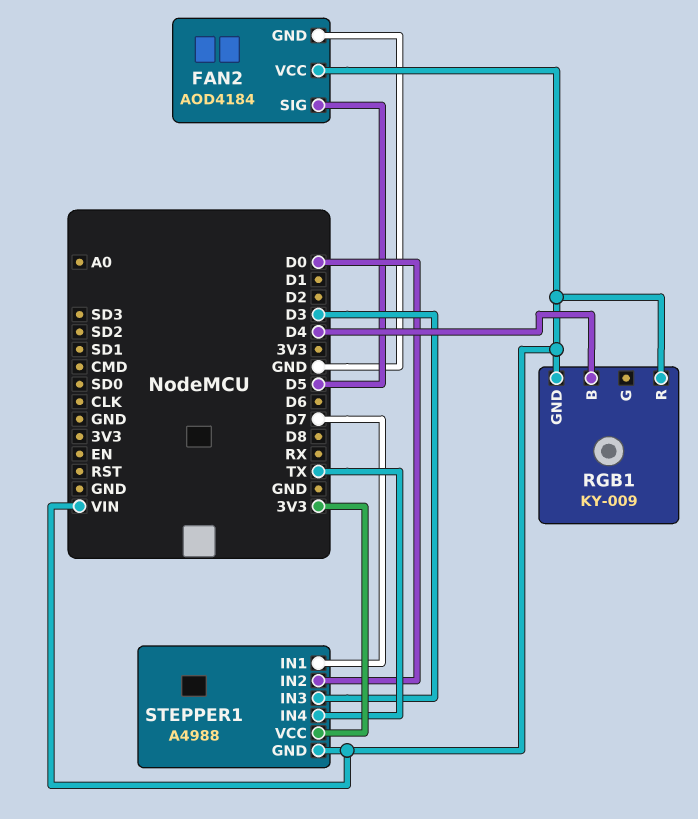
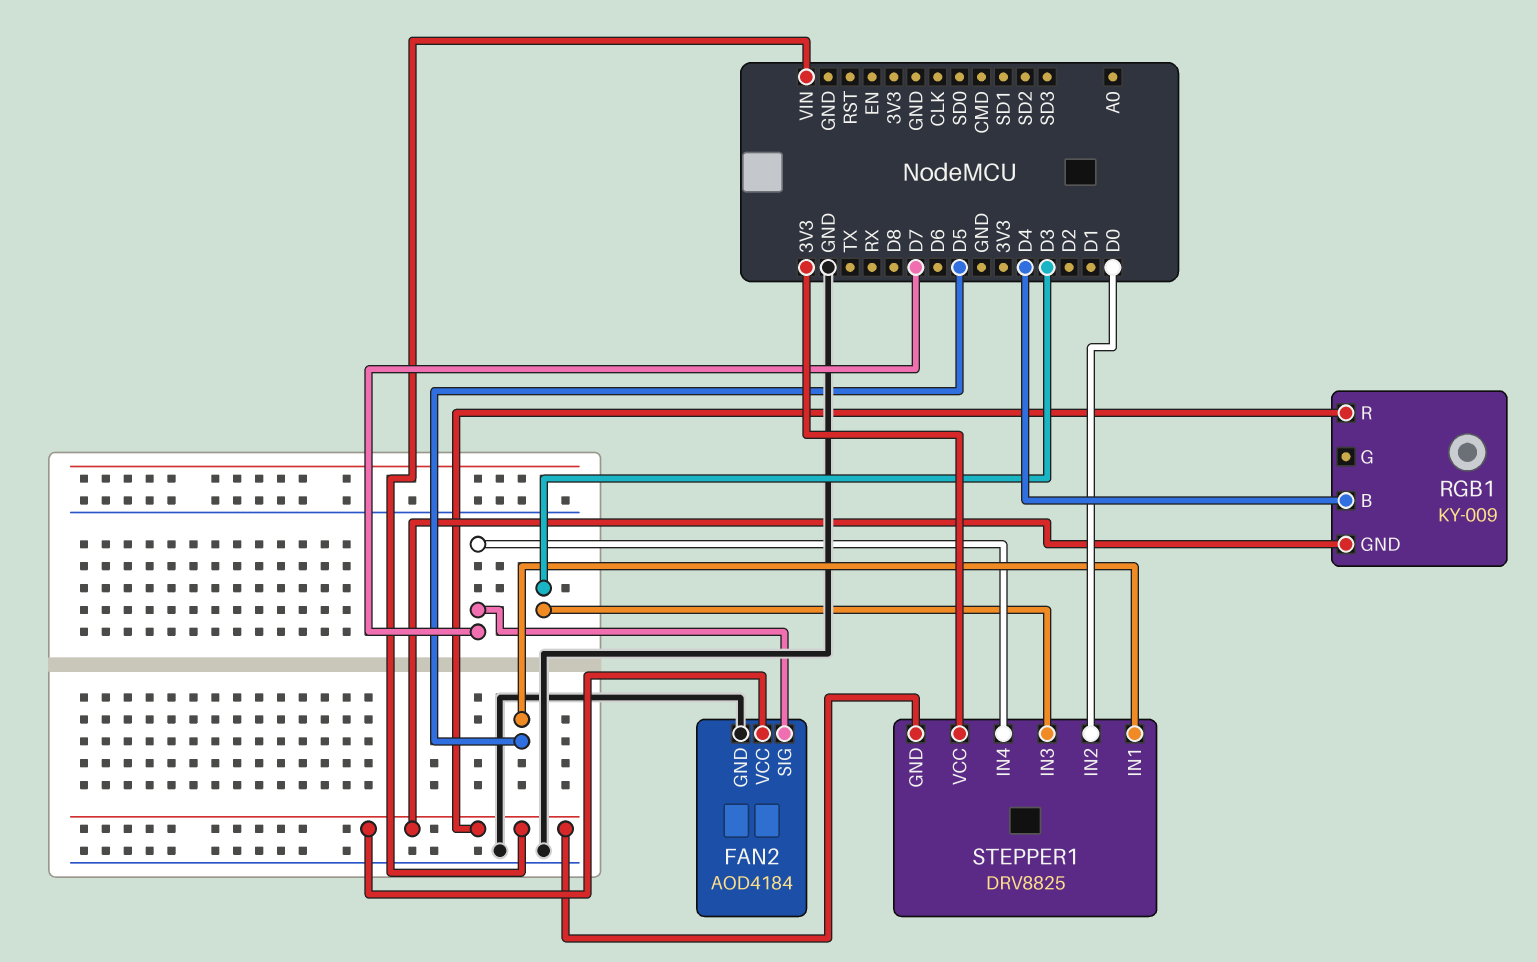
FAN2 pin SIG: D5 -> D7
STEPPER1: A4988 -> DRV8825
STEPPER1 pin IN1: D7 -> D5
STEPPER1 pin IN4: TX -> D7

